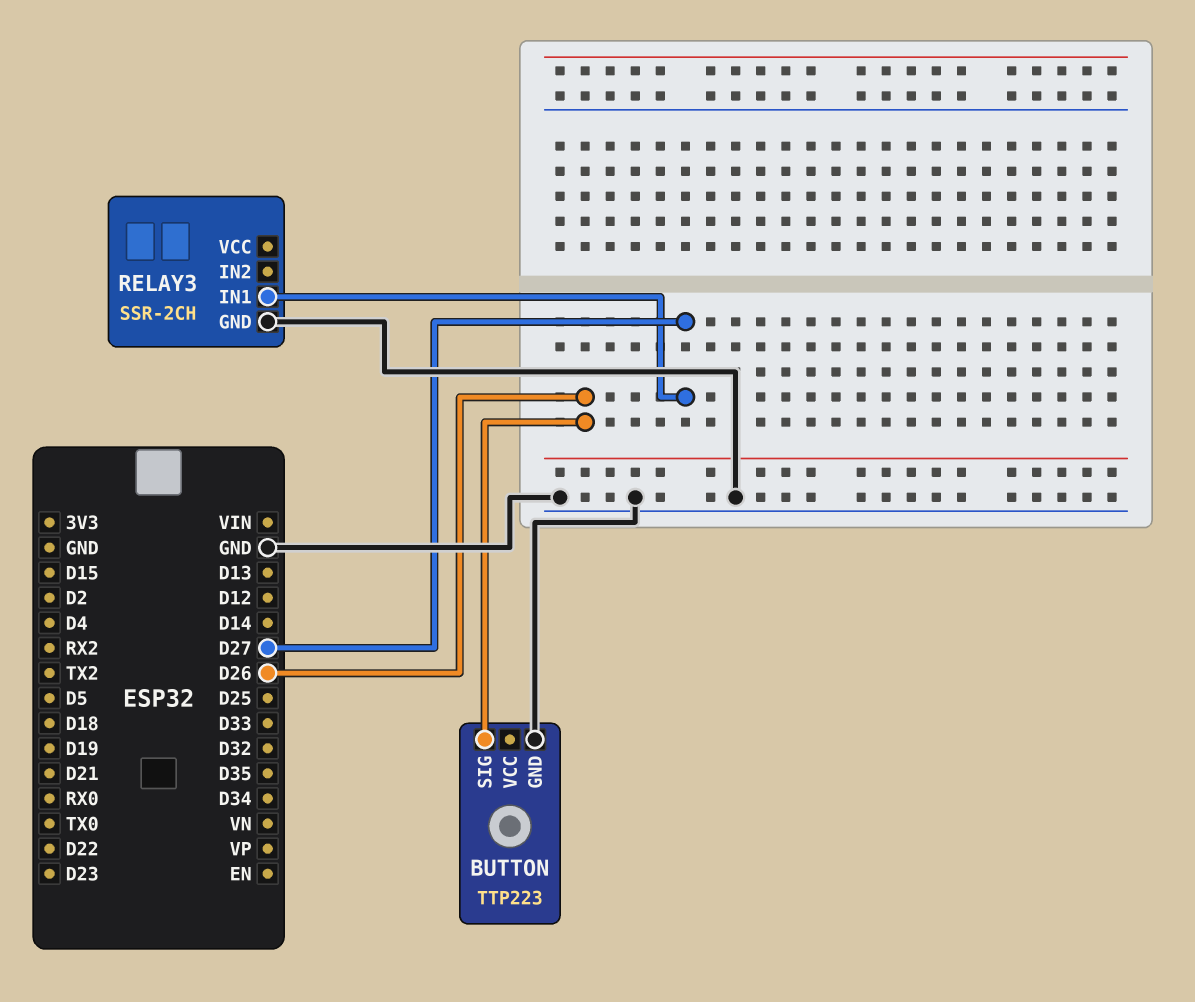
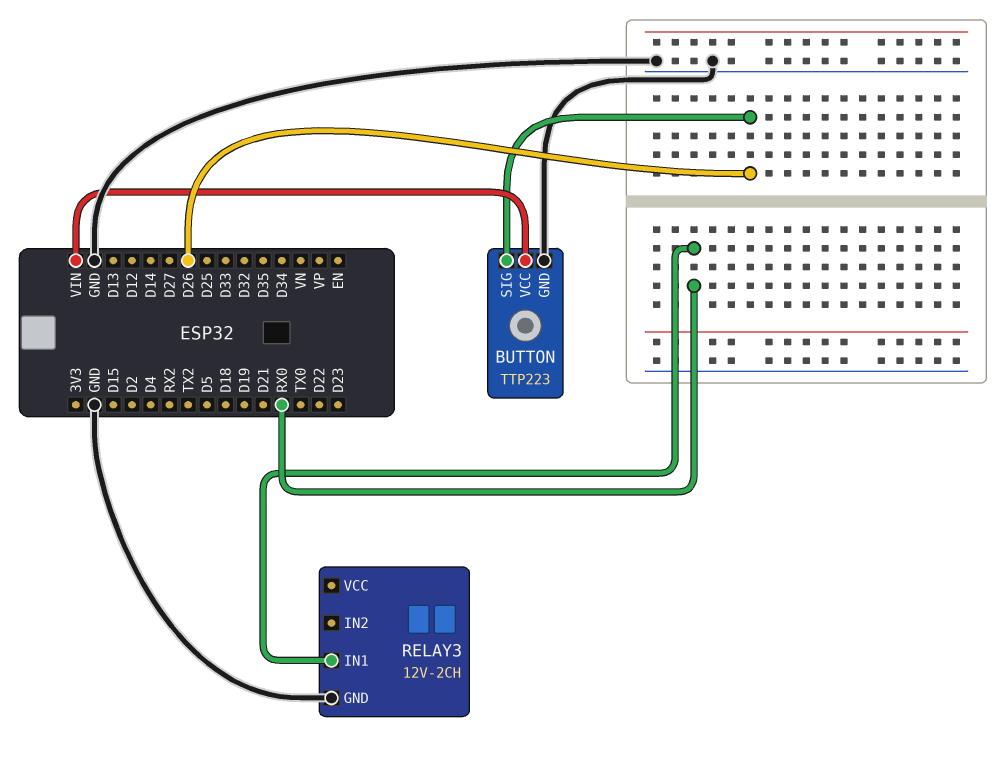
BUTTON pin VCC: none -> VIN
RELAY3: SSR-2CH -> 12V-2CH
RELAY3 pin IN1: D27 -> RX0

